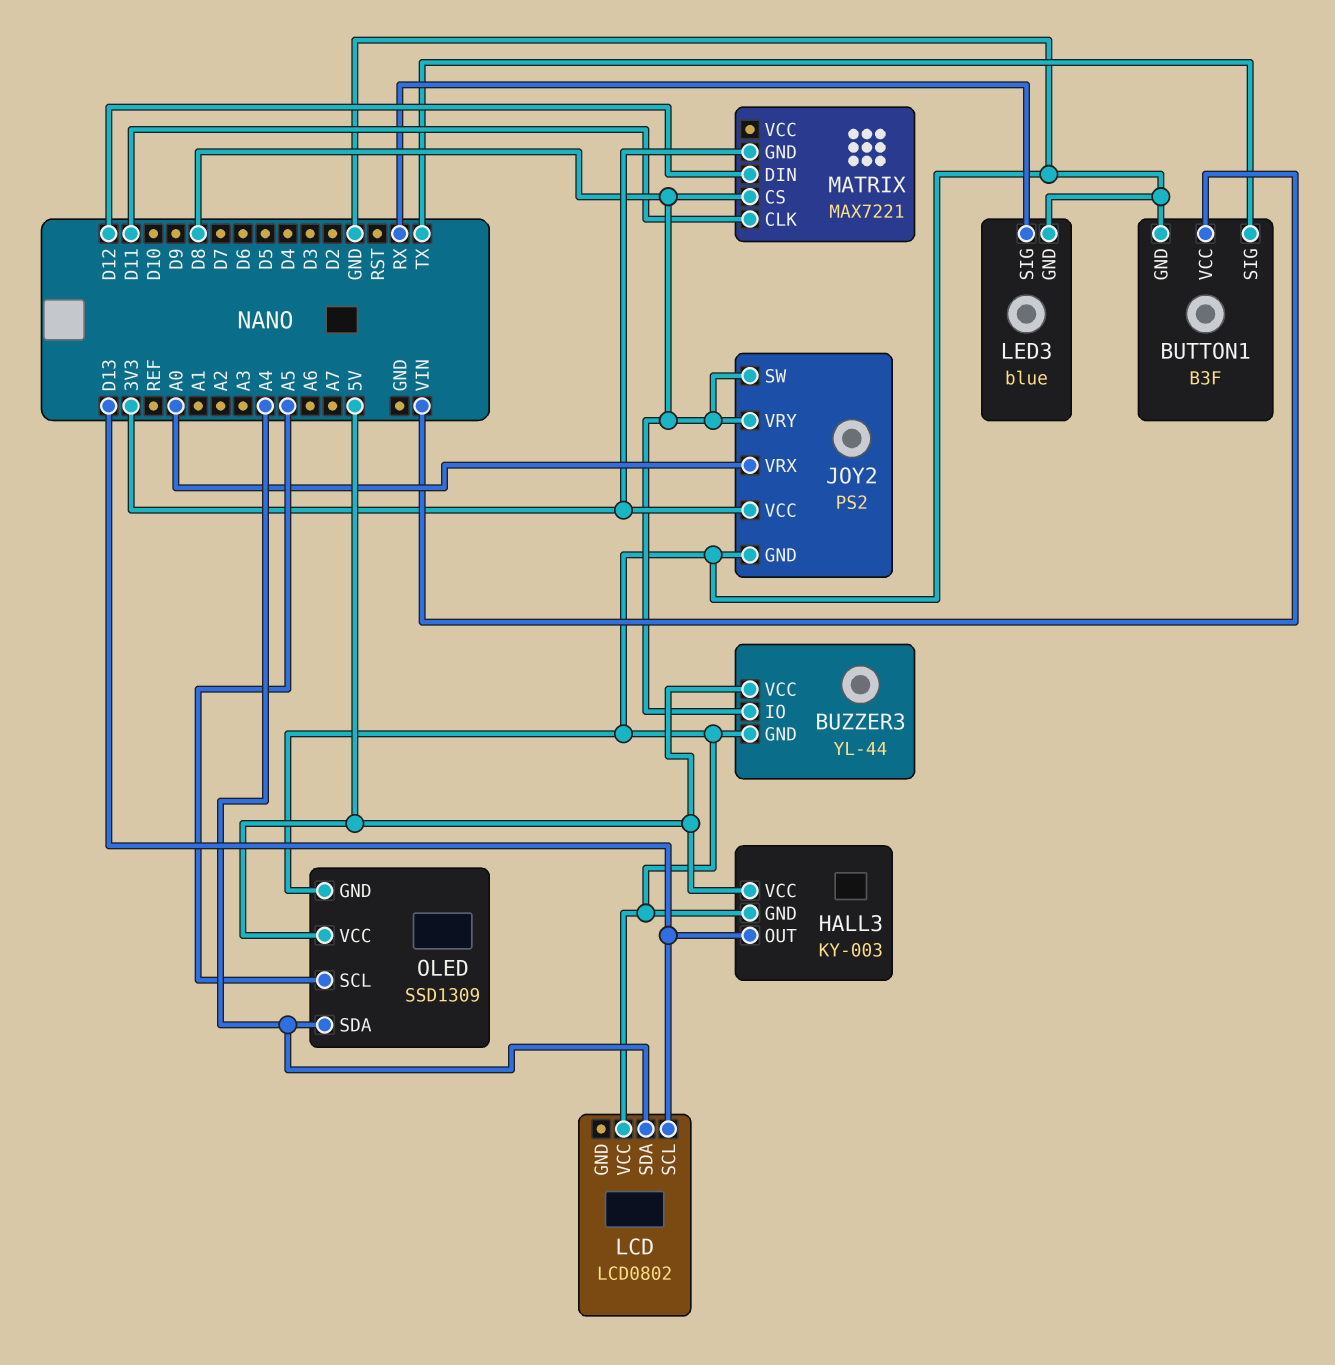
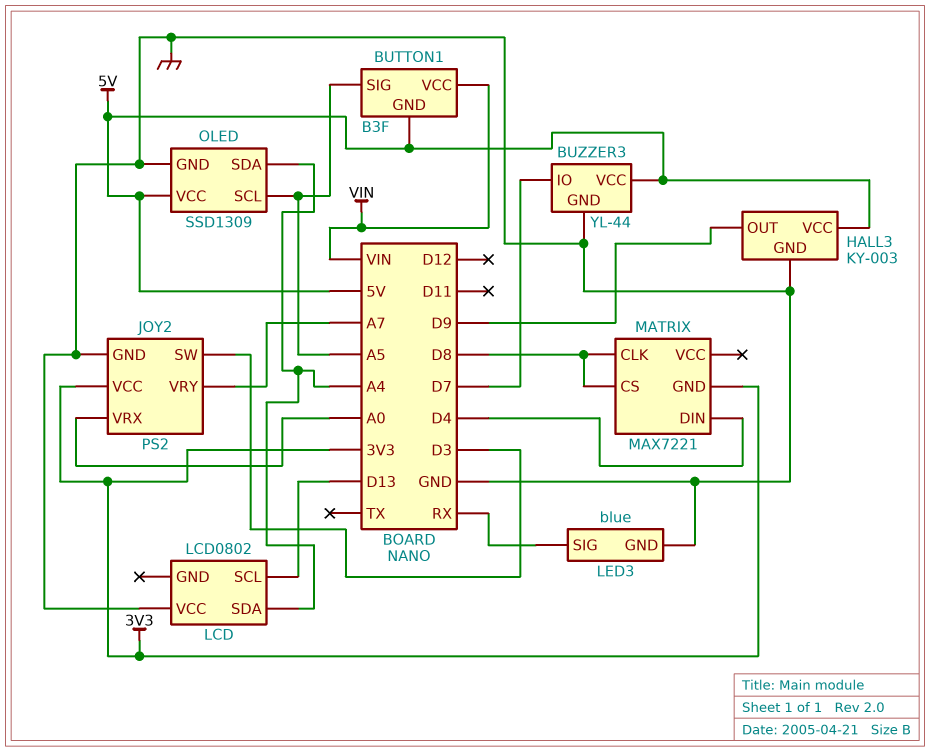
BUTTON1 pin GND: GND -> 5V
BUTTON1 pin SIG: TX -> A5
BUZZER3 pin IO: D8 -> D7
HALL3 pin OUT: D13 -> D9
JOY2 pin SW: D8 -> D3
JOY2 pin VRY: D8 -> A7
MATRIX pin CLK: D11 -> D8
MATRIX pin DIN: D12 -> D4

